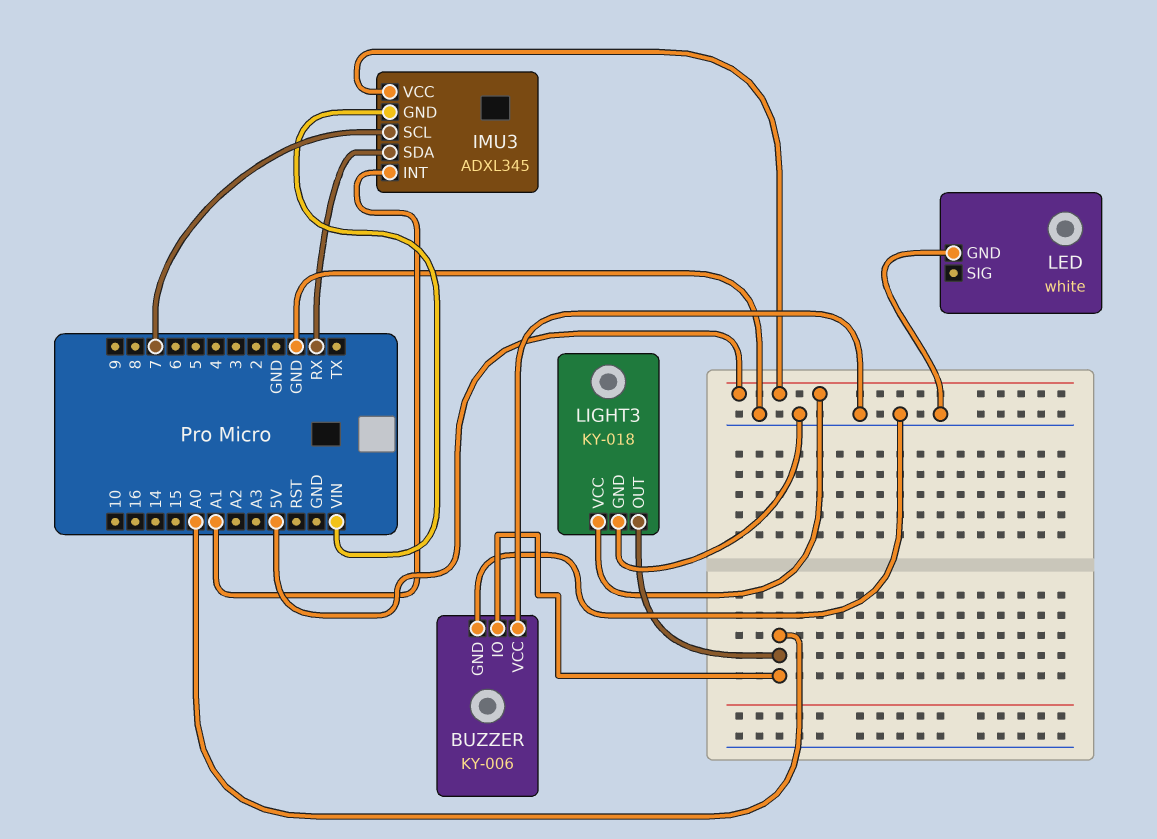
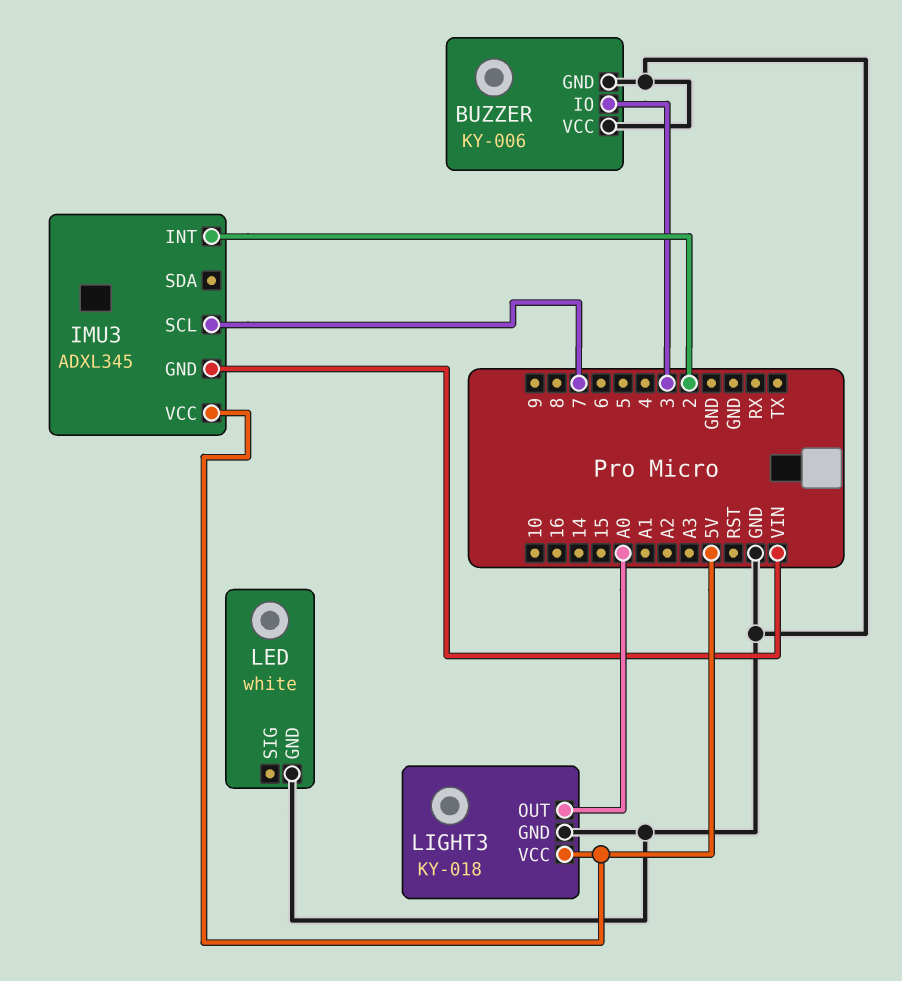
BUZZER pin IO: A0 -> 3
IMU3 pin INT: A1 -> 2
IMU3 pin SDA: RX -> none

